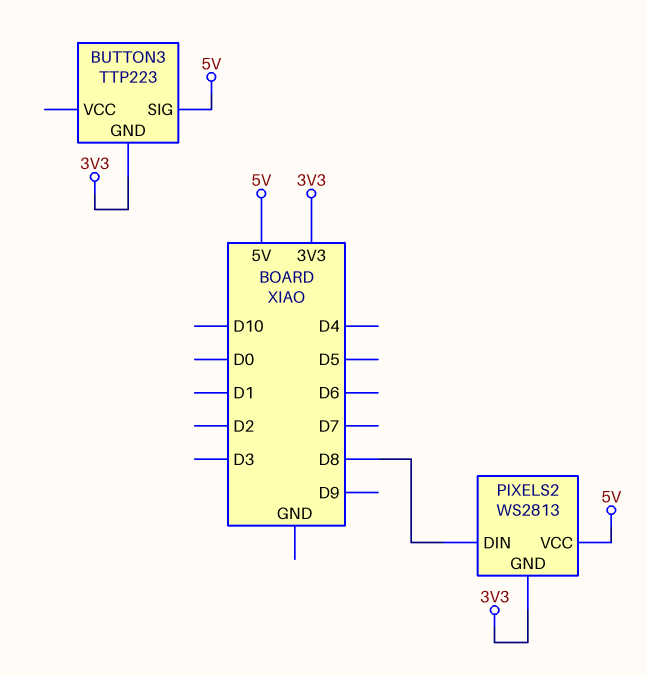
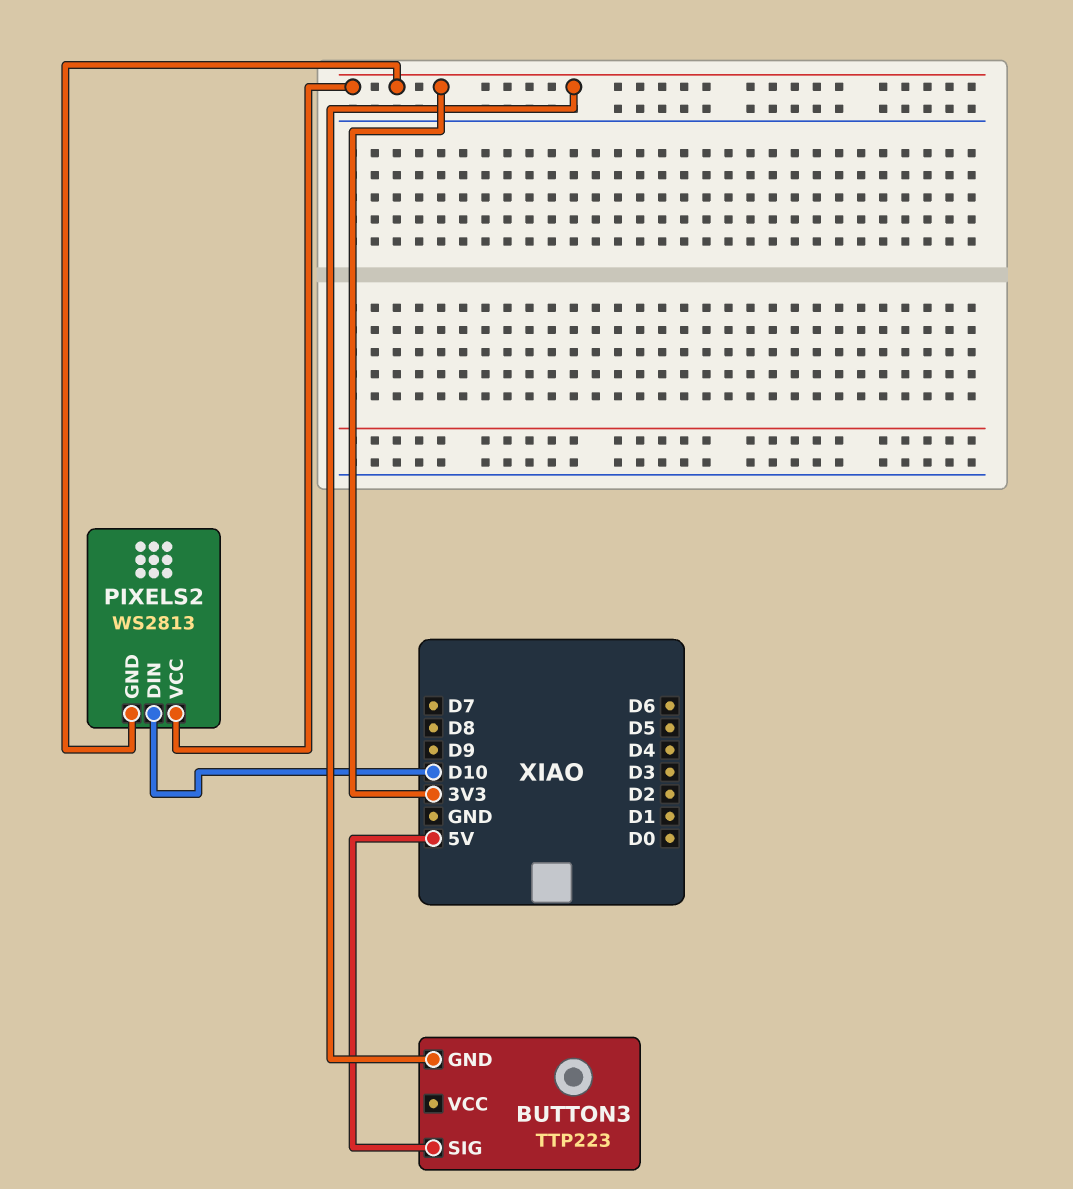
PIXELS2 pin DIN: D8 -> D10
PIXELS2 pin VCC: 5V -> 3V3

